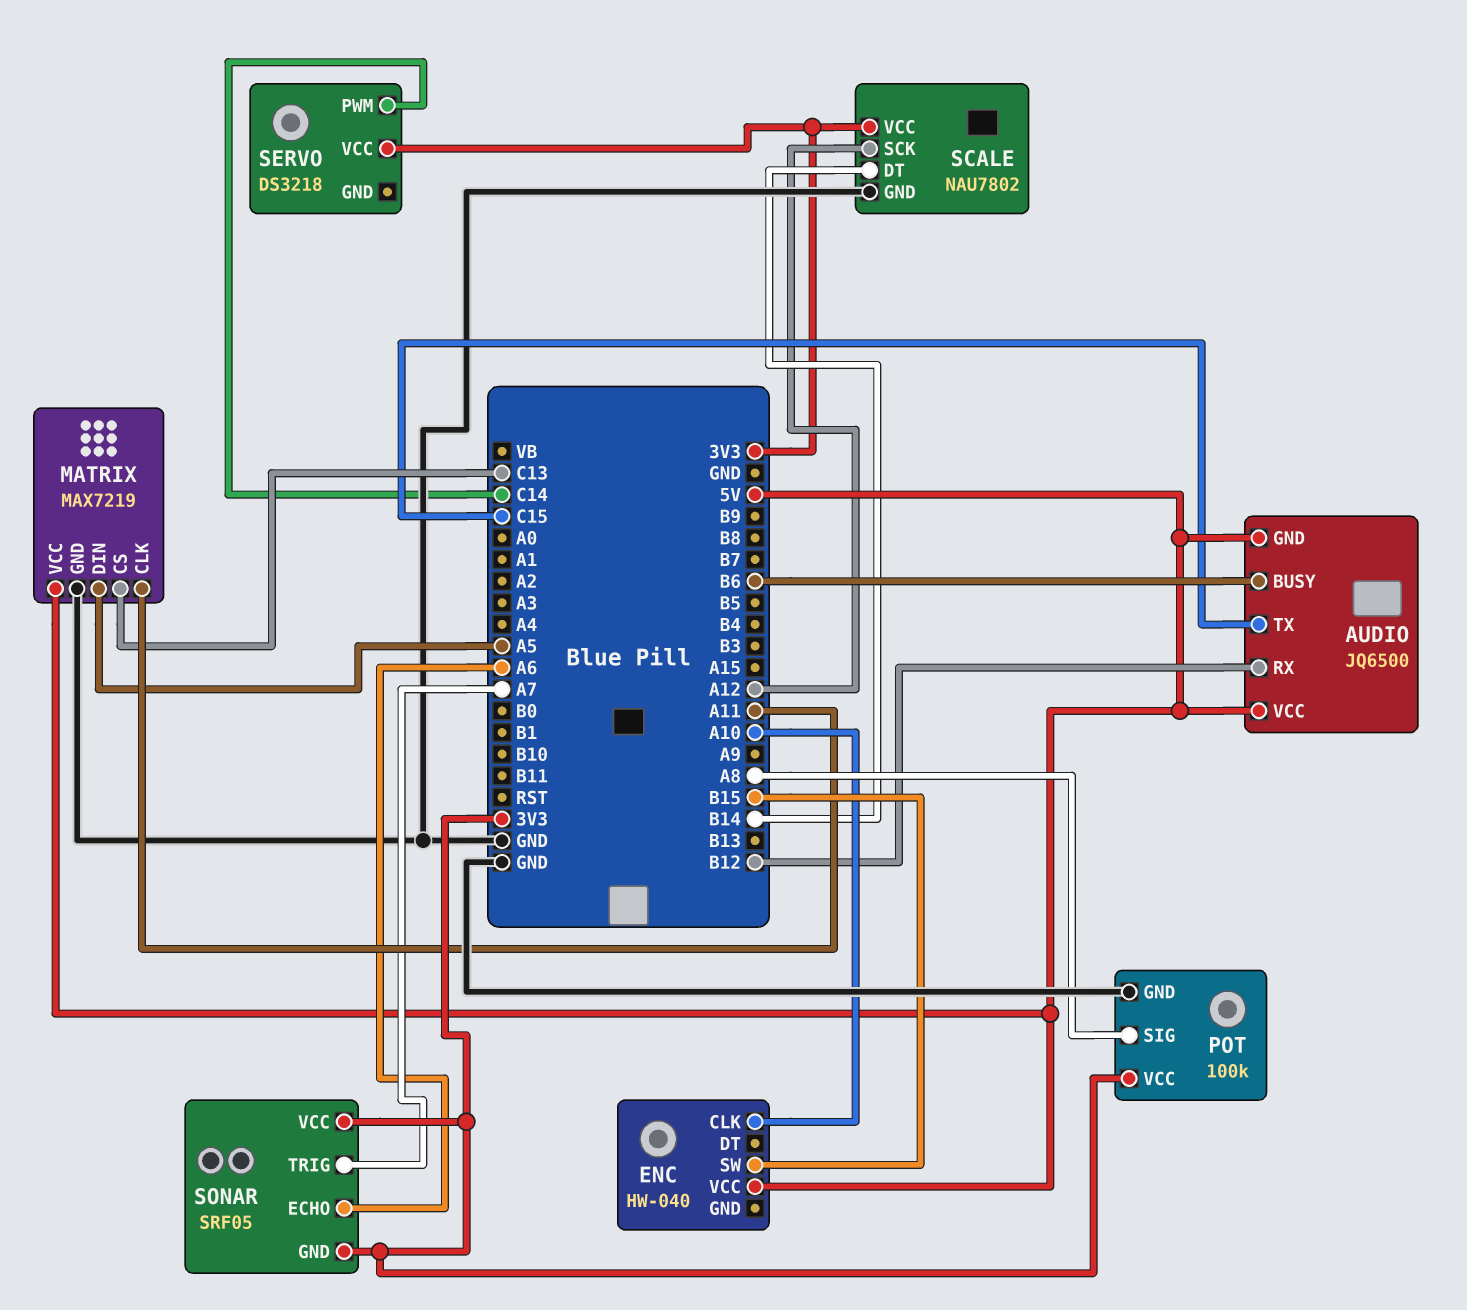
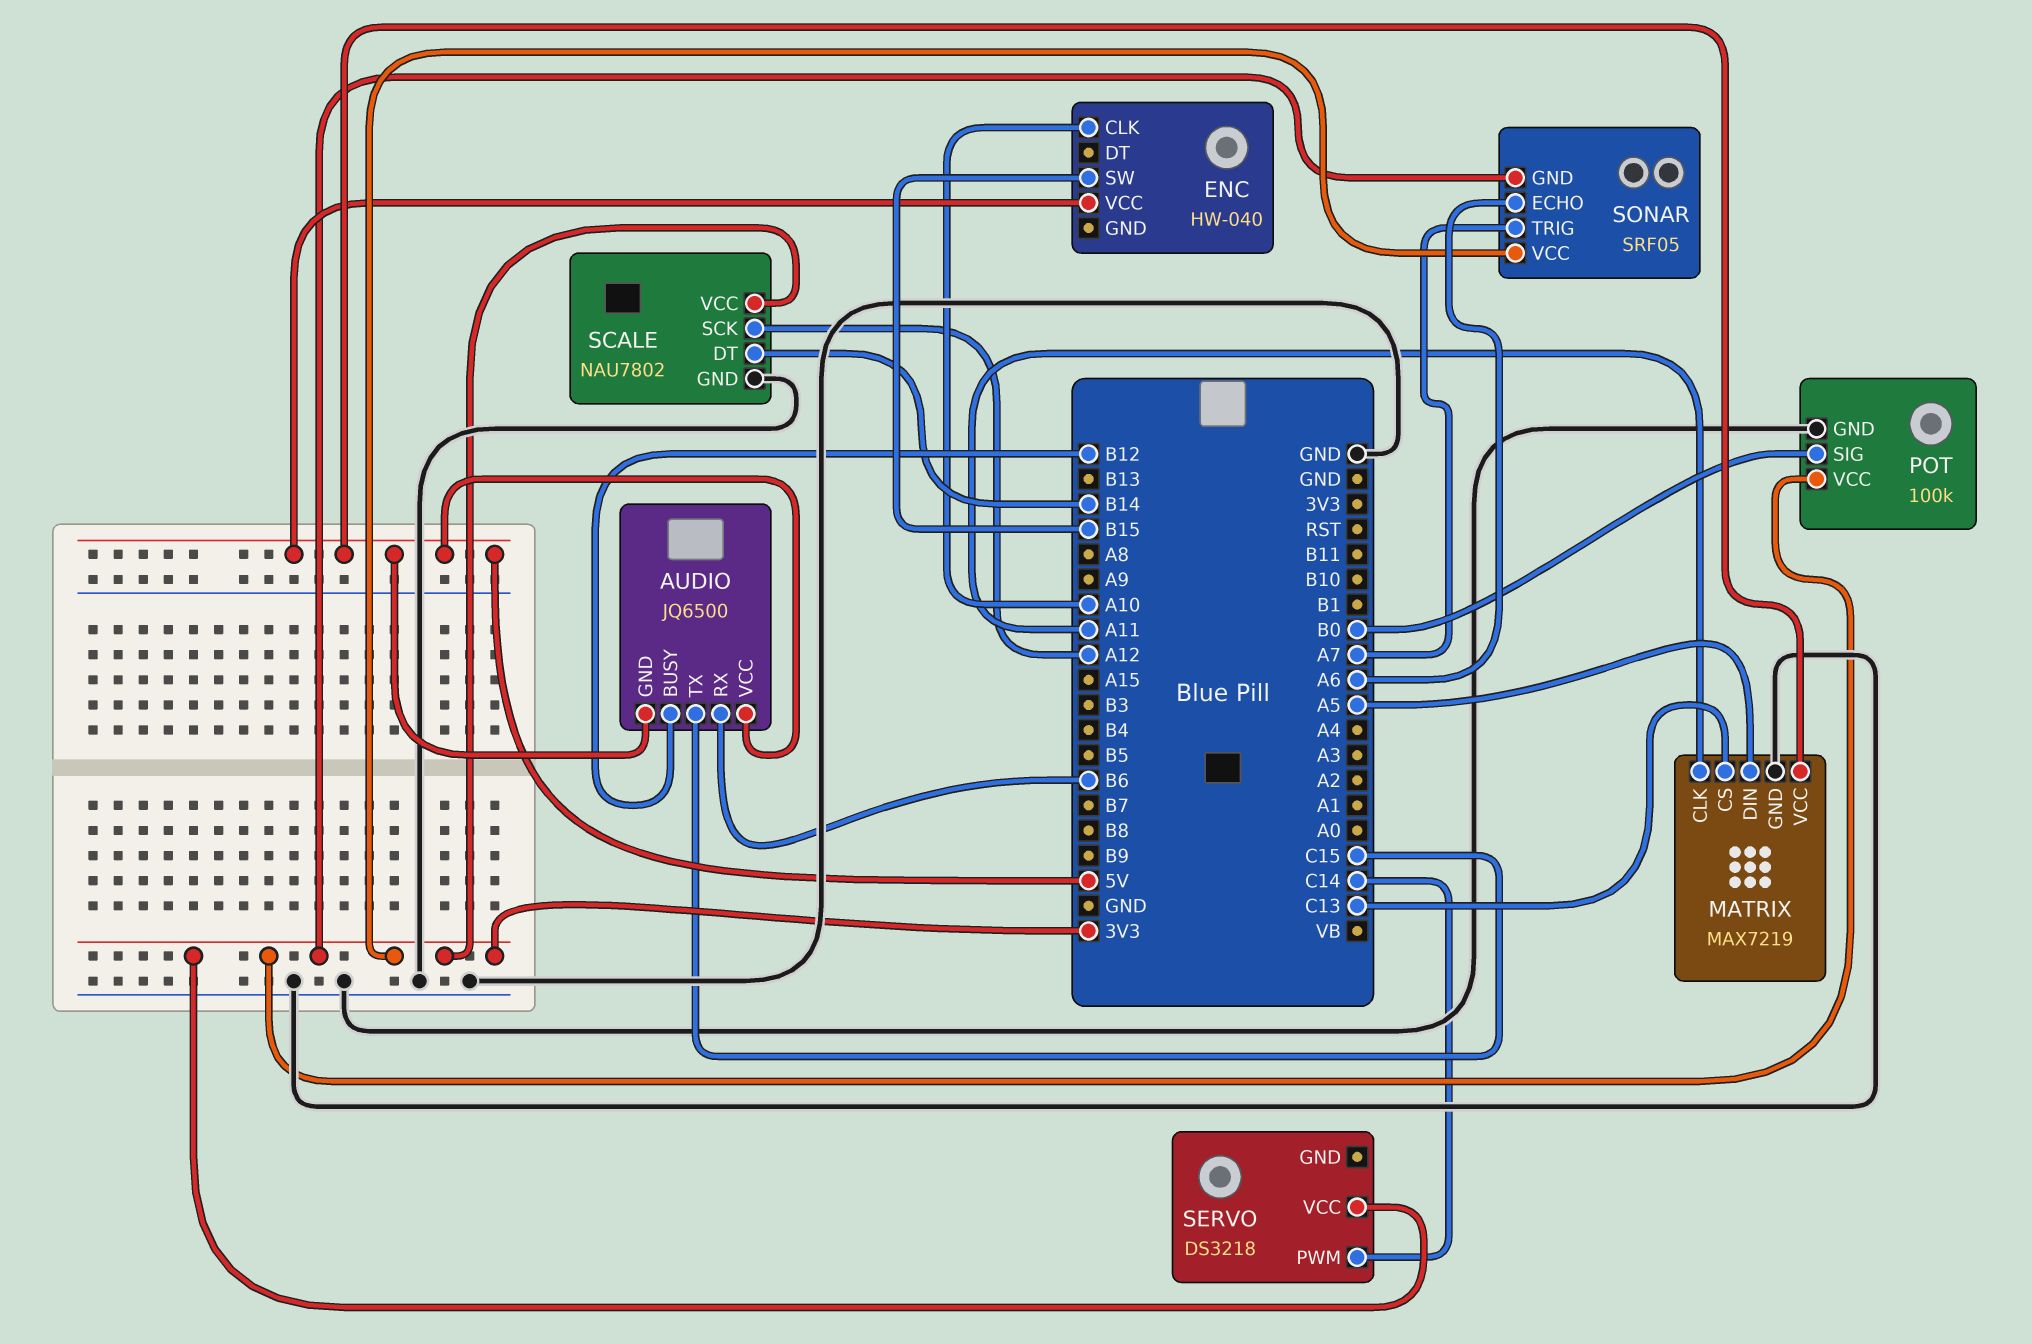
AUDIO pin BUSY: B6 -> B12
AUDIO pin RX: B12 -> B6
POT pin SIG: A8 -> B0

